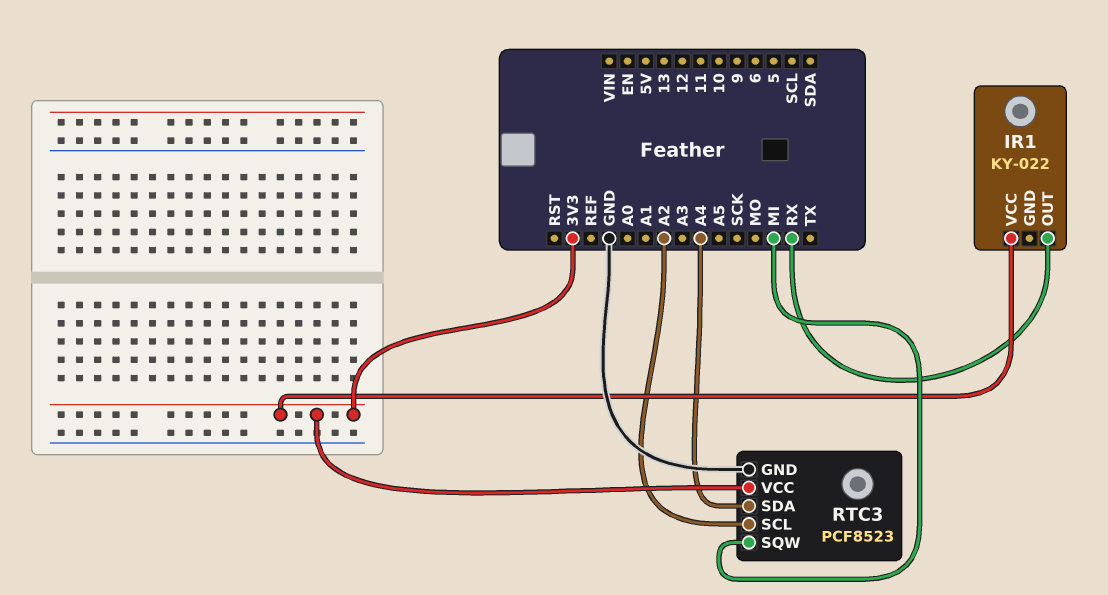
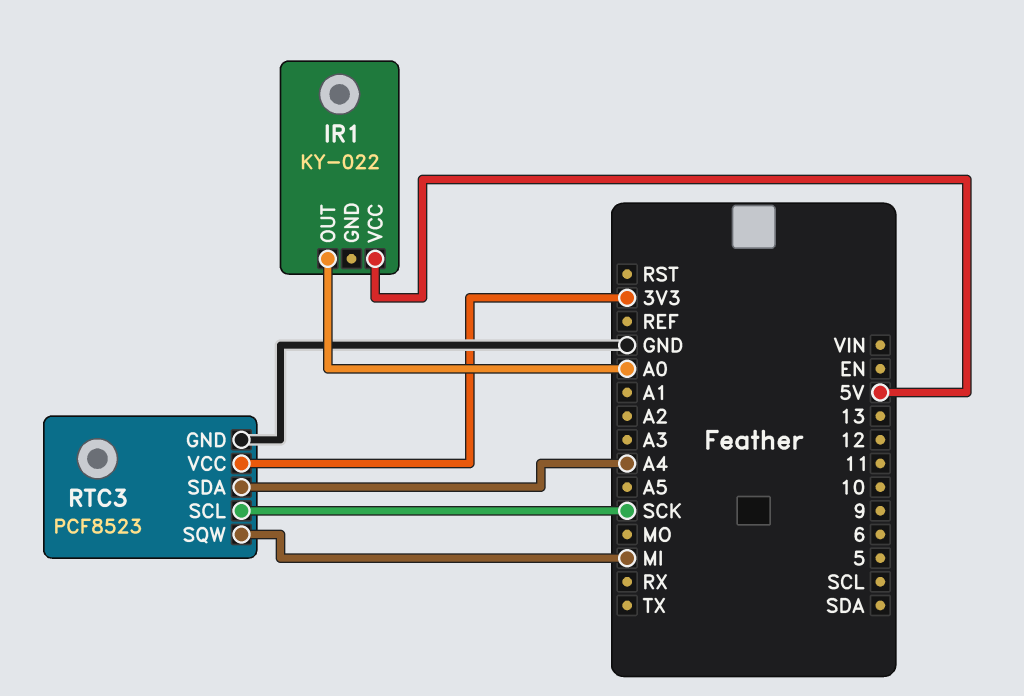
IR1 pin OUT: RX -> A0
IR1 pin VCC: 3V3 -> 5V
RTC3 pin SCL: A2 -> SCK

